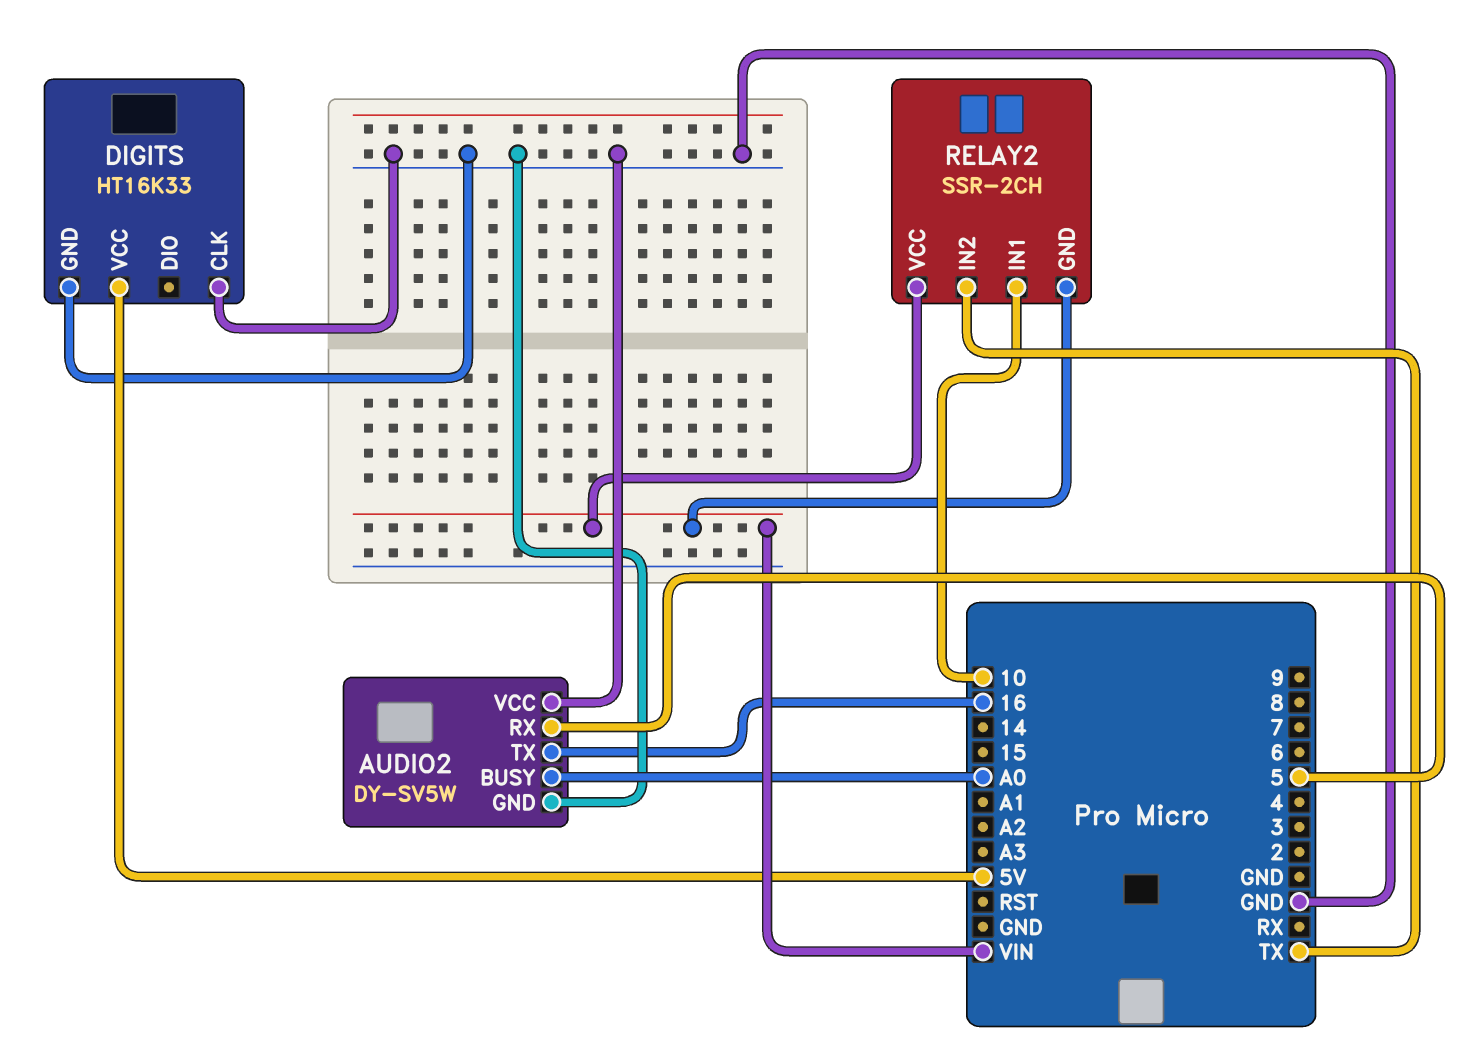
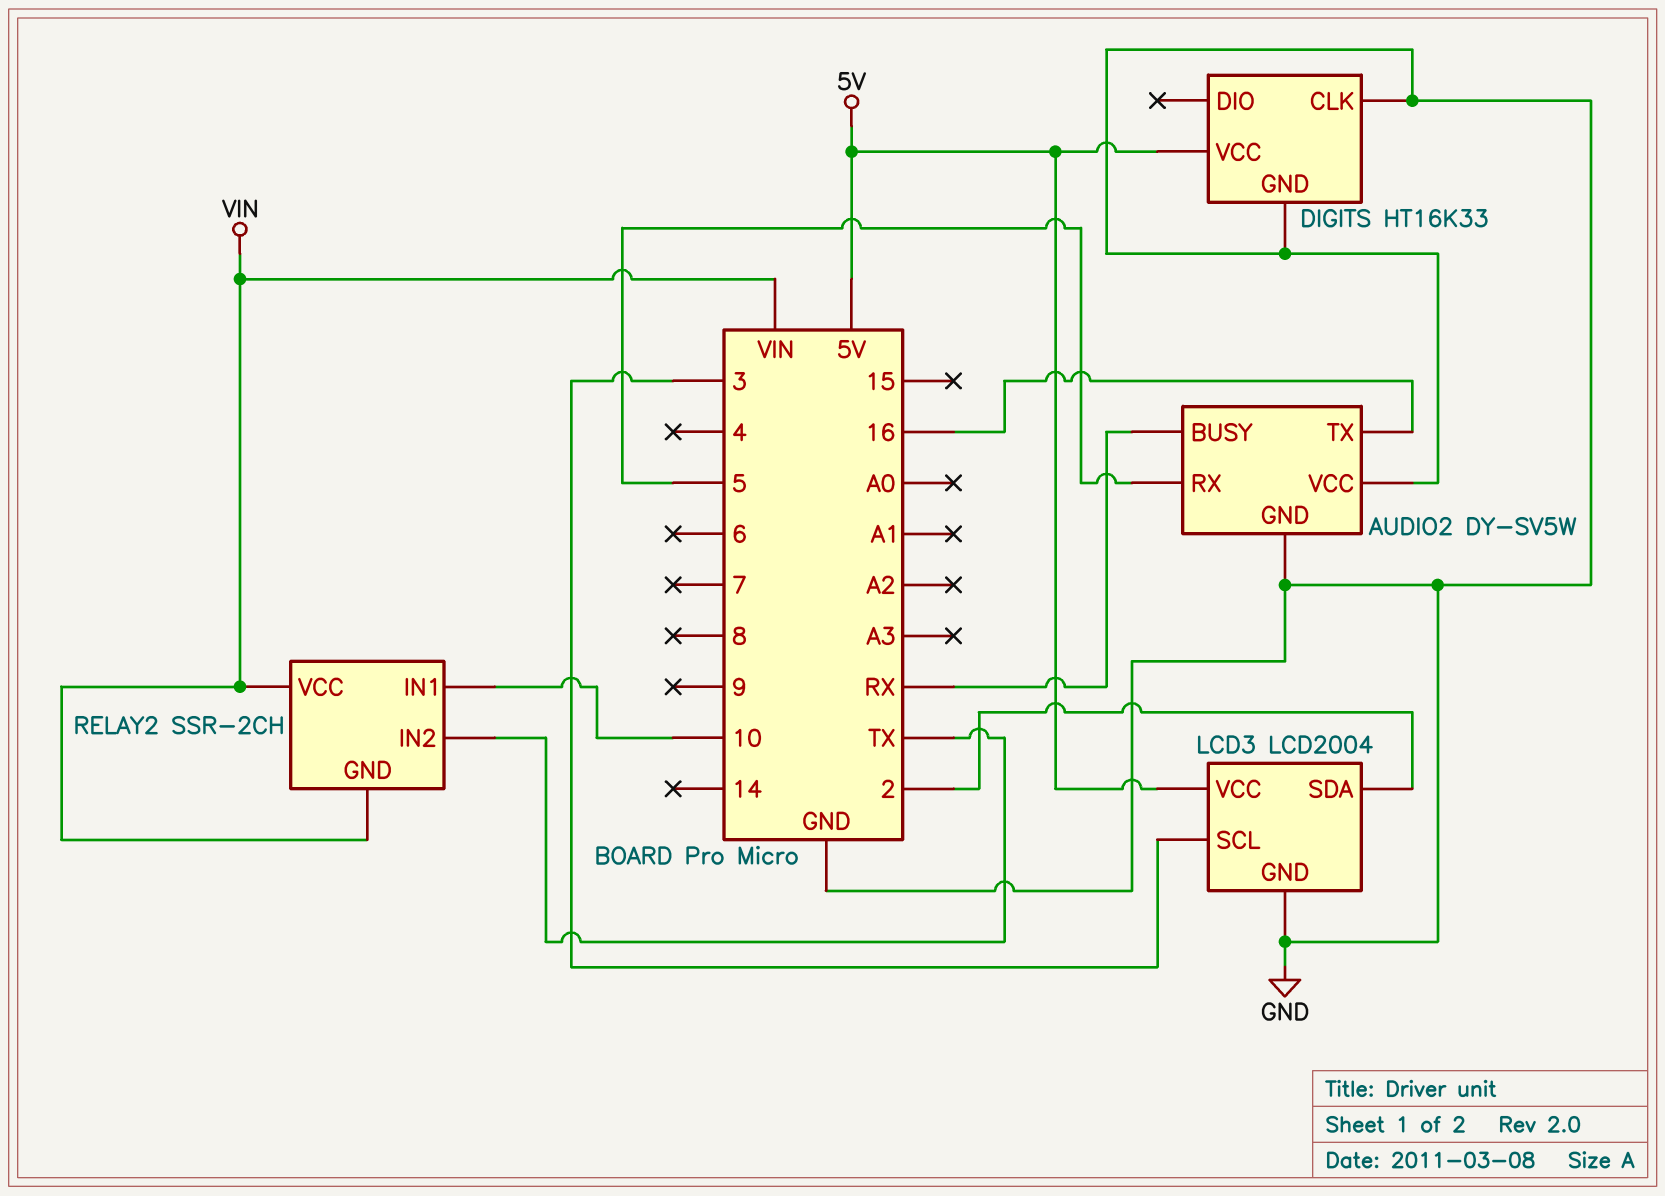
AUDIO2 pin BUSY: A0 -> RX
LCD3: none -> LCD2004
LCD3 pin GND: none -> GND
LCD3 pin SCL: none -> 3
LCD3 pin SDA: none -> 2
LCD3 pin VCC: none -> 5V

